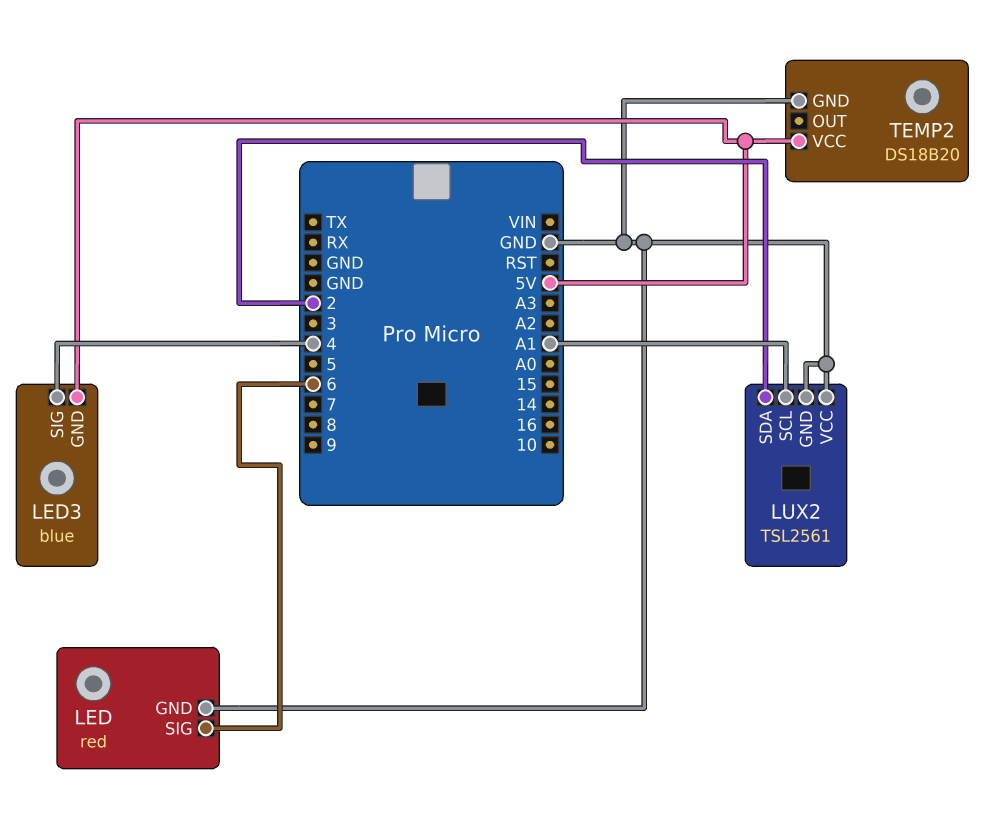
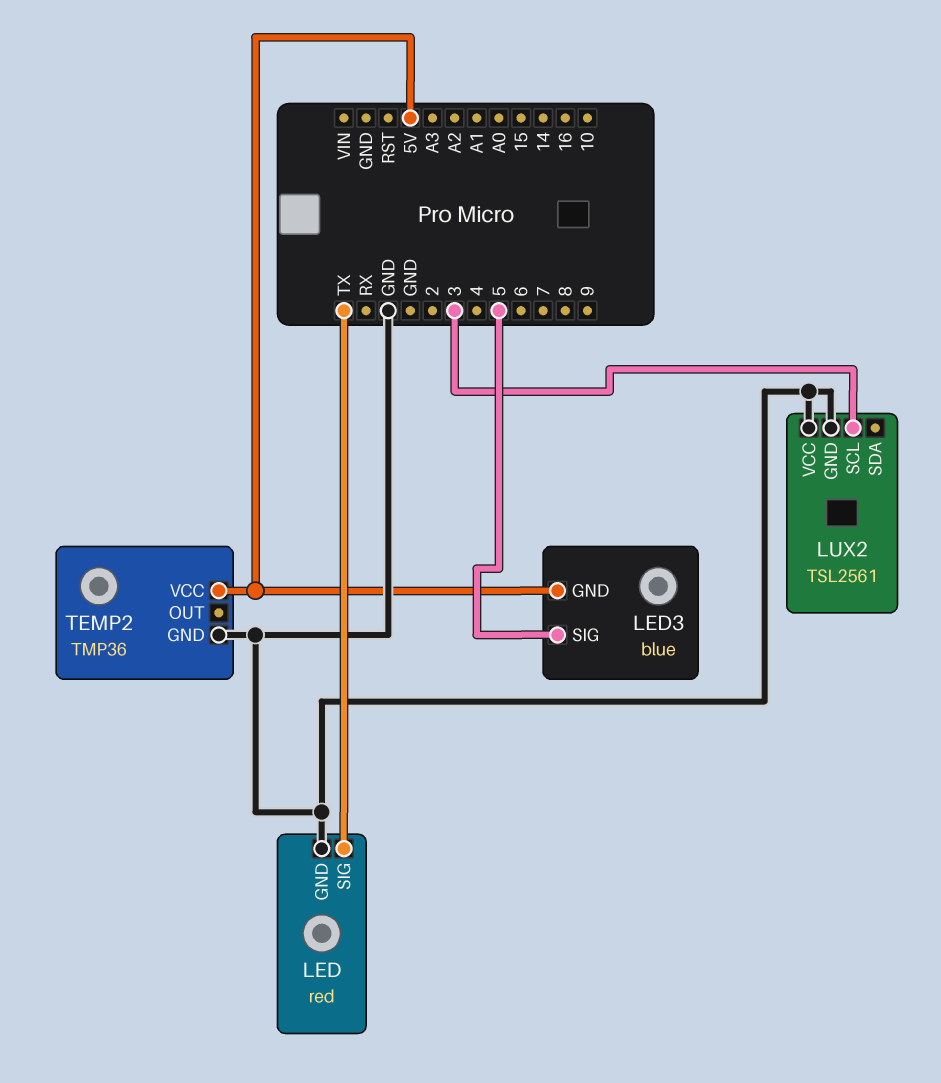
LED pin SIG: 6 -> TX
LED3 pin SIG: 4 -> 5
LUX2 pin SCL: A1 -> 3
LUX2 pin SDA: 2 -> none
TEMP2: DS18B20 -> TMP36

